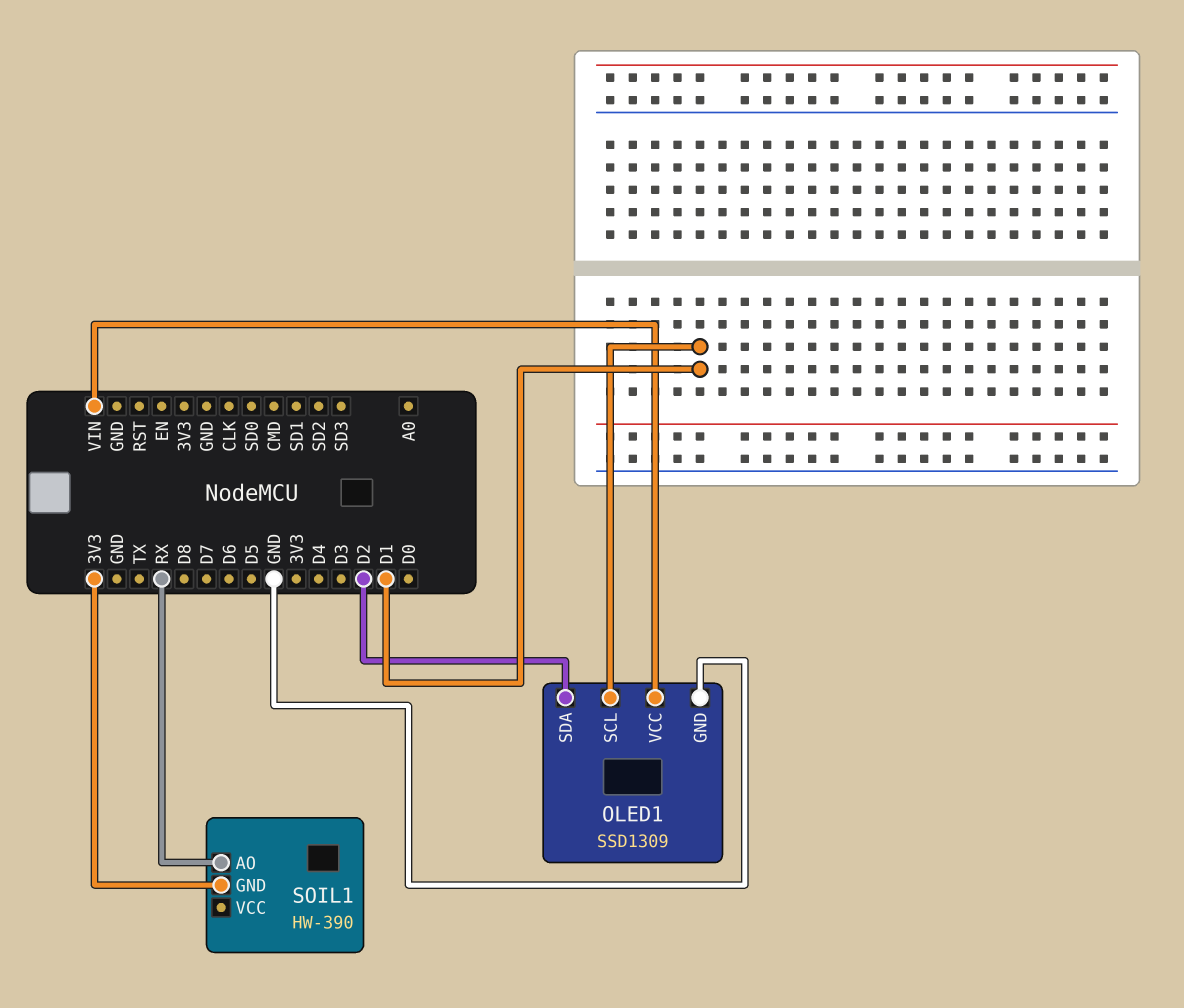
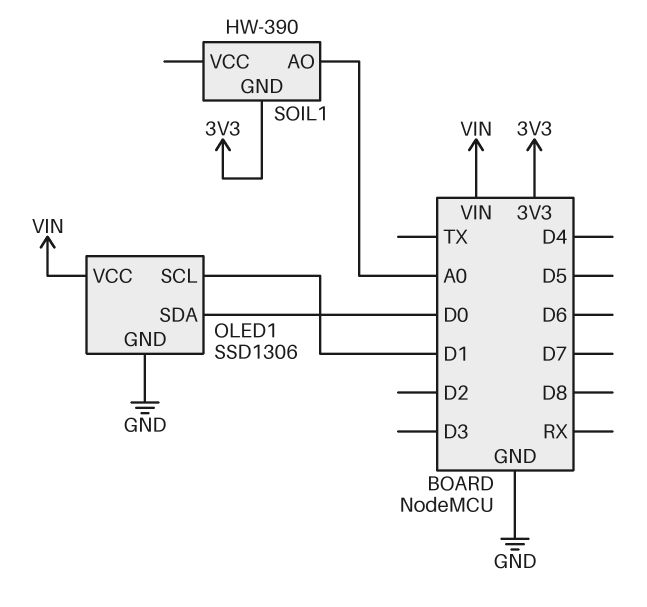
OLED1: SSD1309 -> SSD1306
OLED1 pin SDA: D2 -> D0
SOIL1 pin AO: RX -> A0

